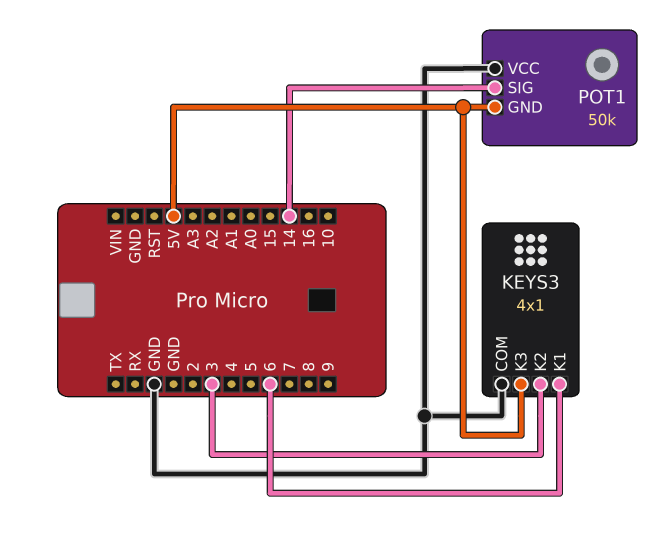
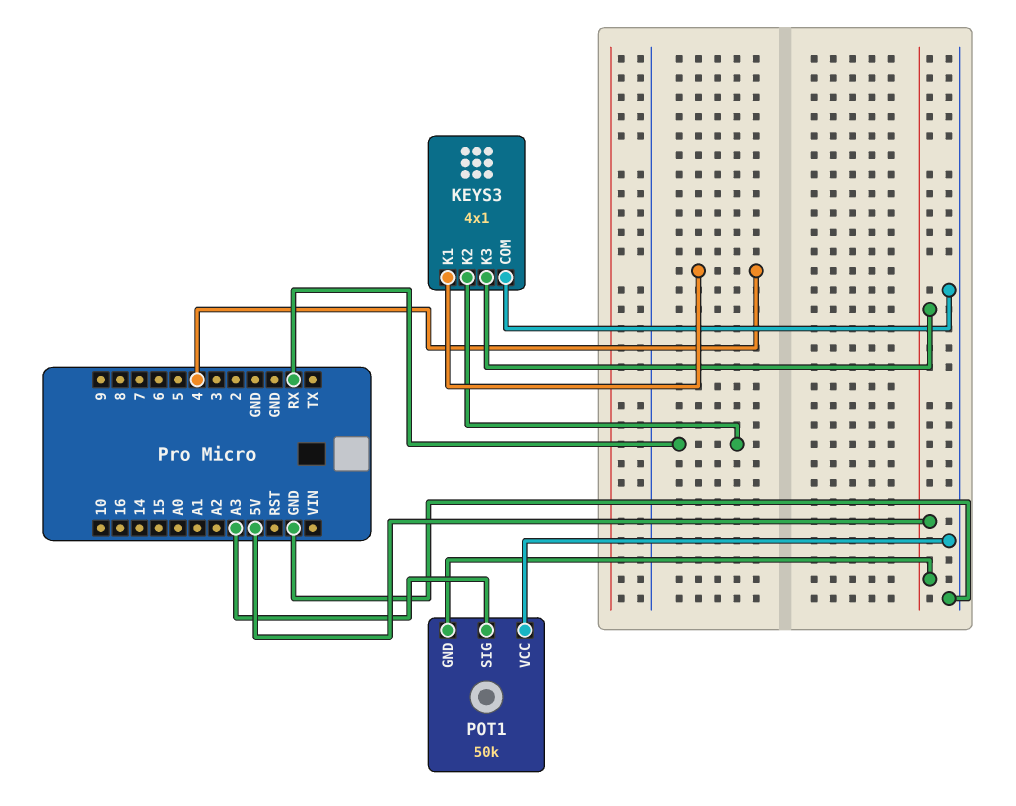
KEYS3 pin K1: 6 -> 4
KEYS3 pin K2: 3 -> RX
POT1 pin SIG: 14 -> A3

